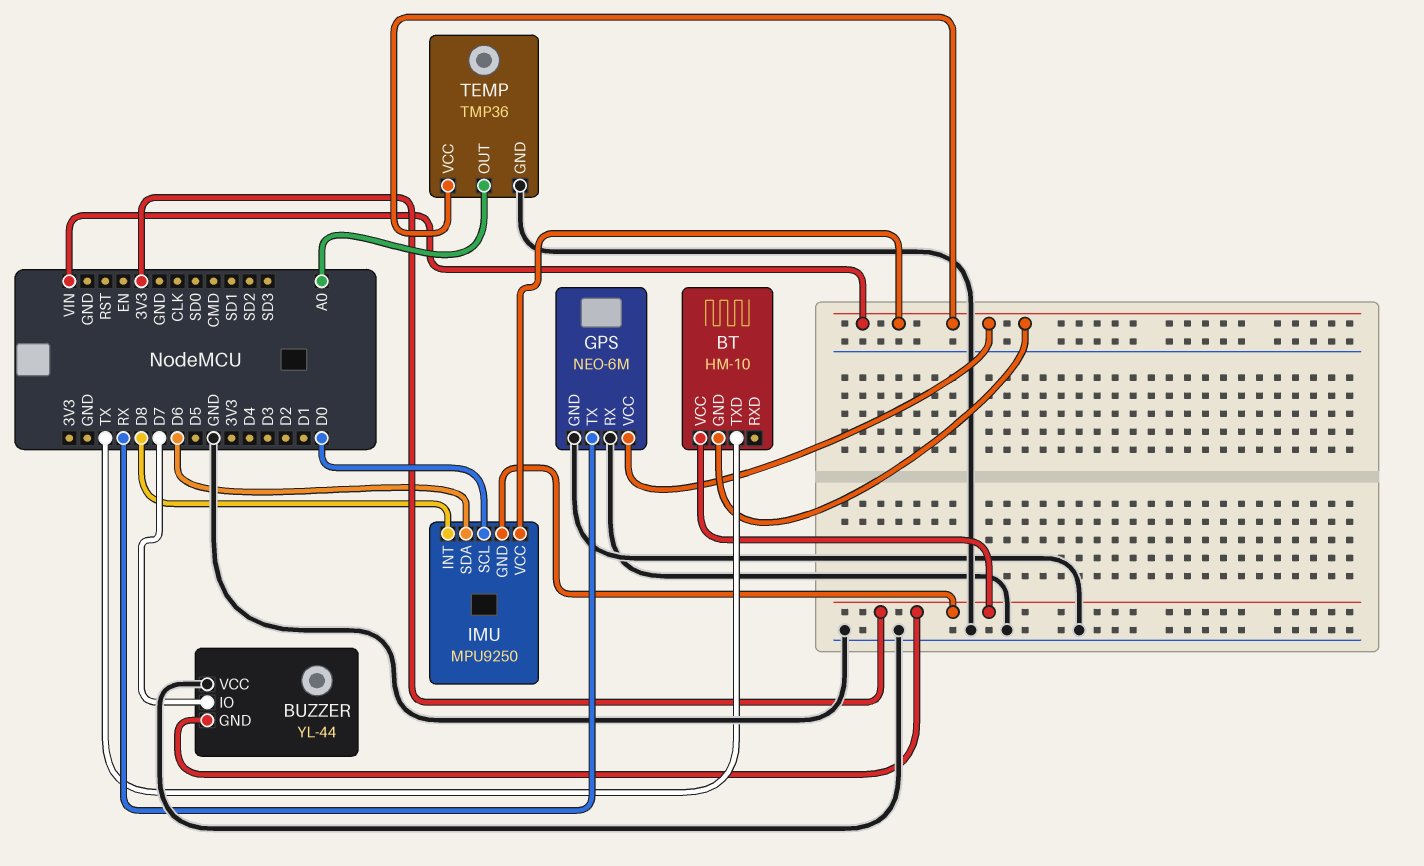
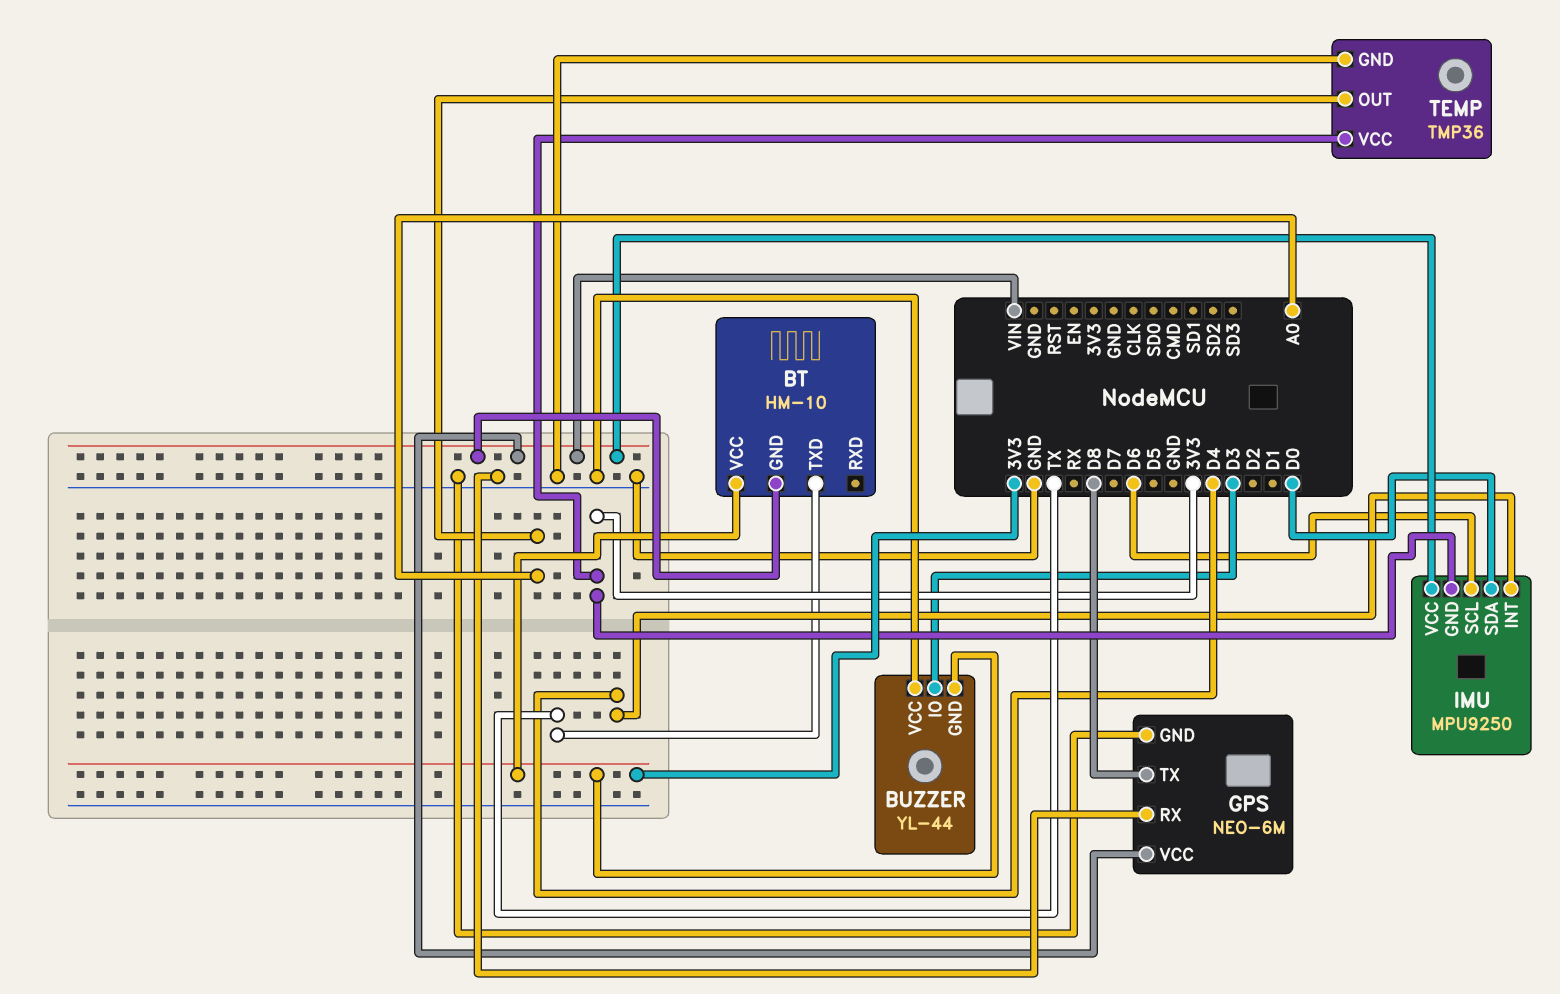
BUZZER pin IO: D7 -> D3
GPS pin TX: RX -> D8
IMU pin INT: D8 -> D4
IMU pin SCL: D0 -> D6
IMU pin SDA: D6 -> D0
TEMP pin VCC: VIN -> 3V3

